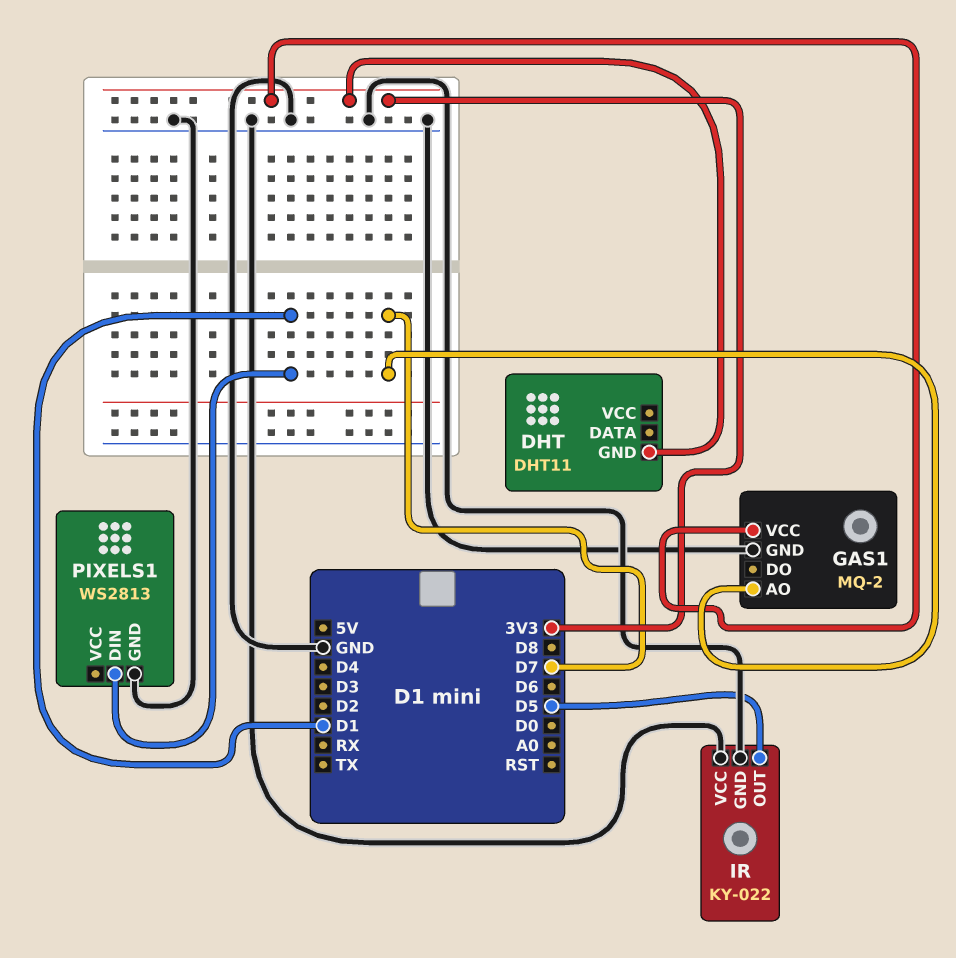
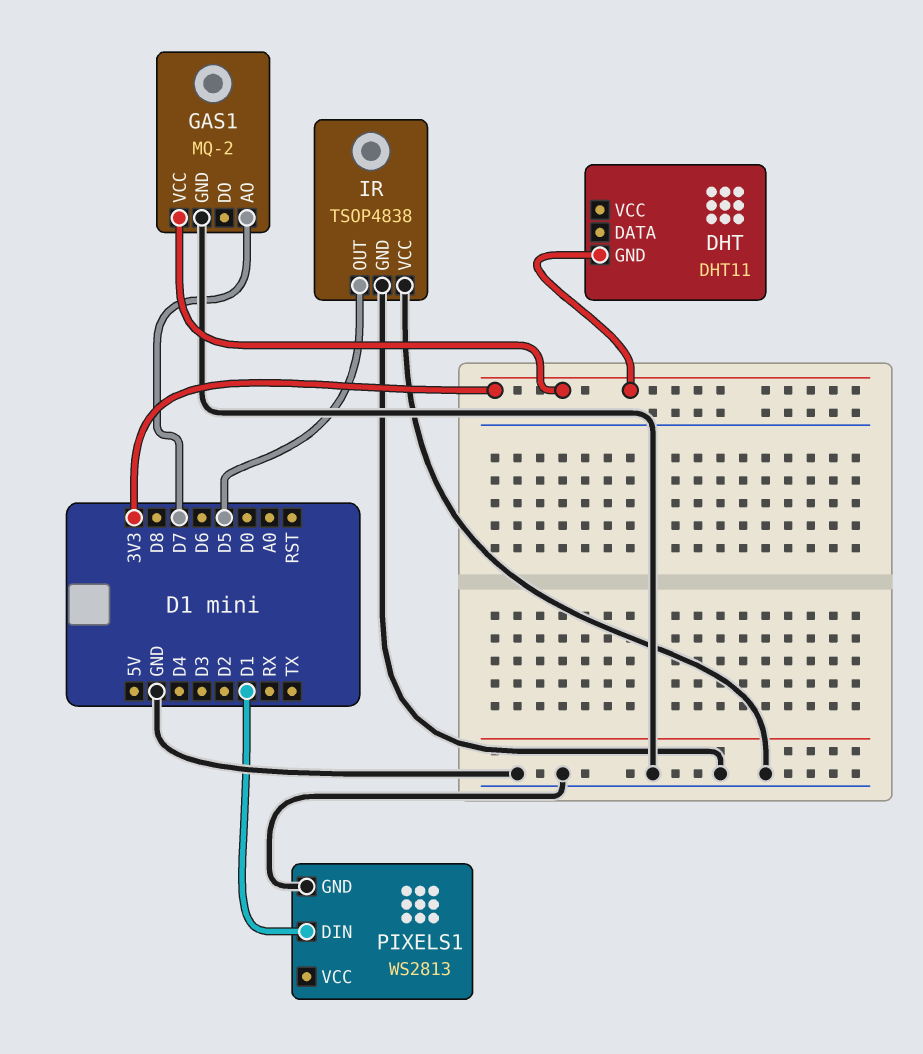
IR: KY-022 -> TSOP4838

